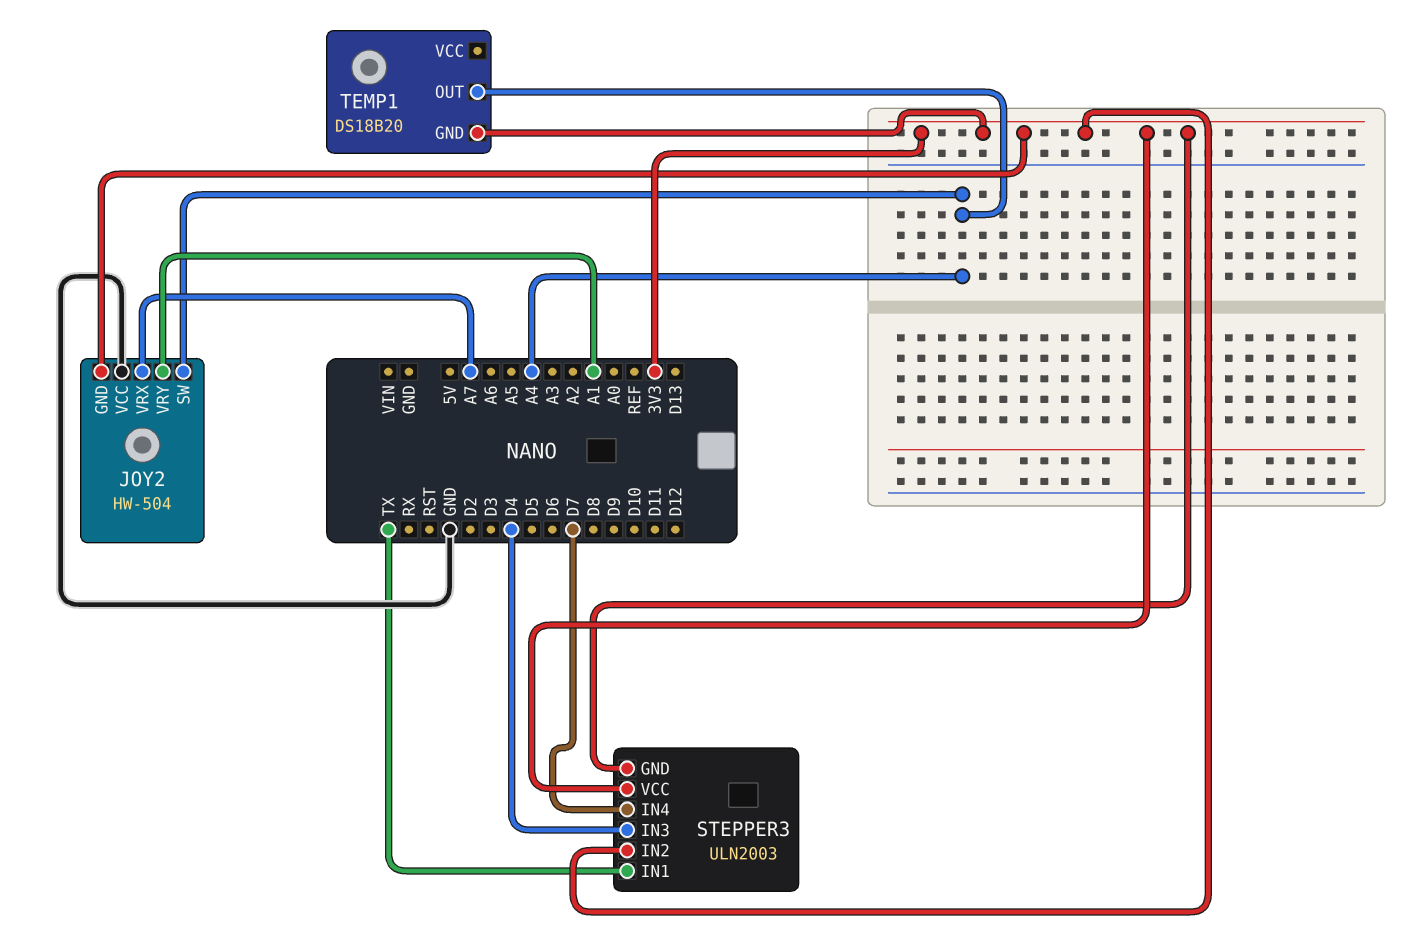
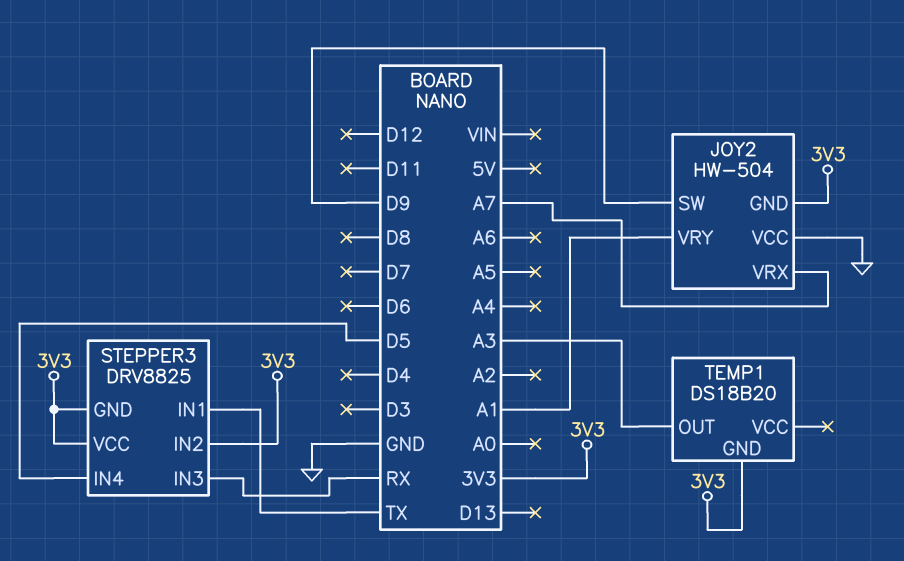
JOY2 pin SW: A4 -> D9
STEPPER3: ULN2003 -> DRV8825
STEPPER3 pin IN3: D4 -> RX
STEPPER3 pin IN4: D7 -> D5
TEMP1 pin OUT: A4 -> A3

